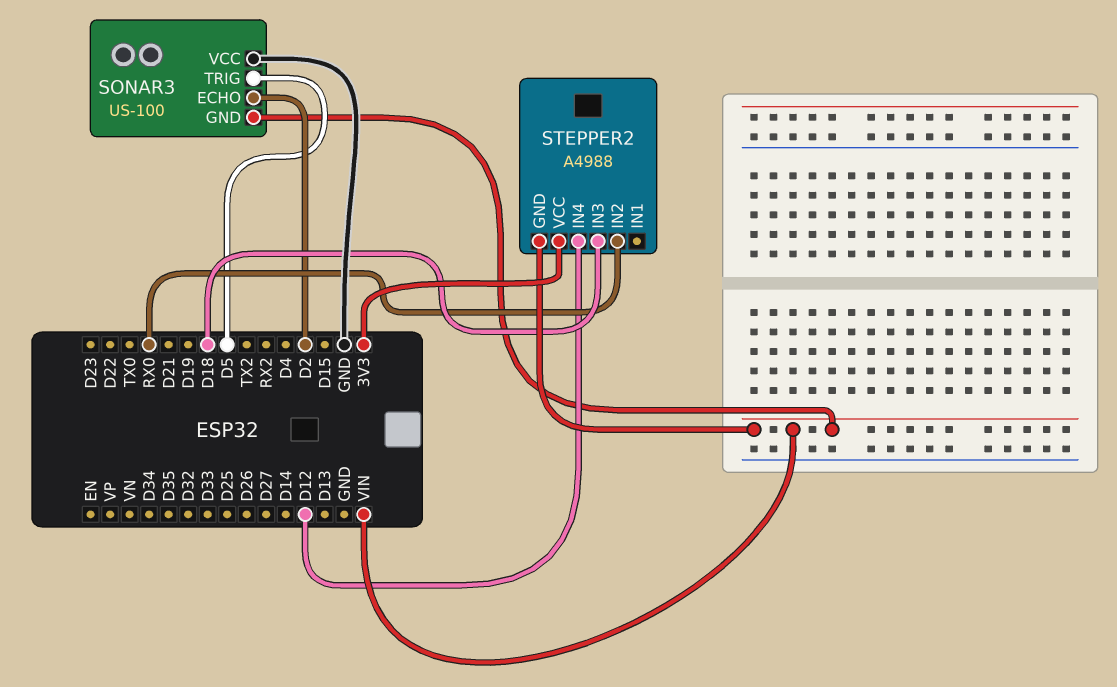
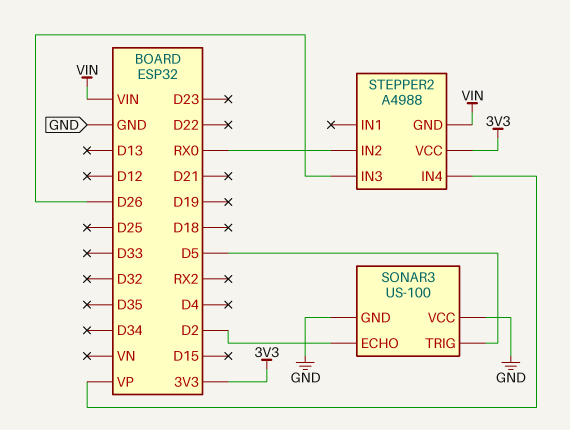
SONAR3 pin GND: VIN -> GND
STEPPER2 pin IN3: D18 -> D26
STEPPER2 pin IN4: D12 -> VP

